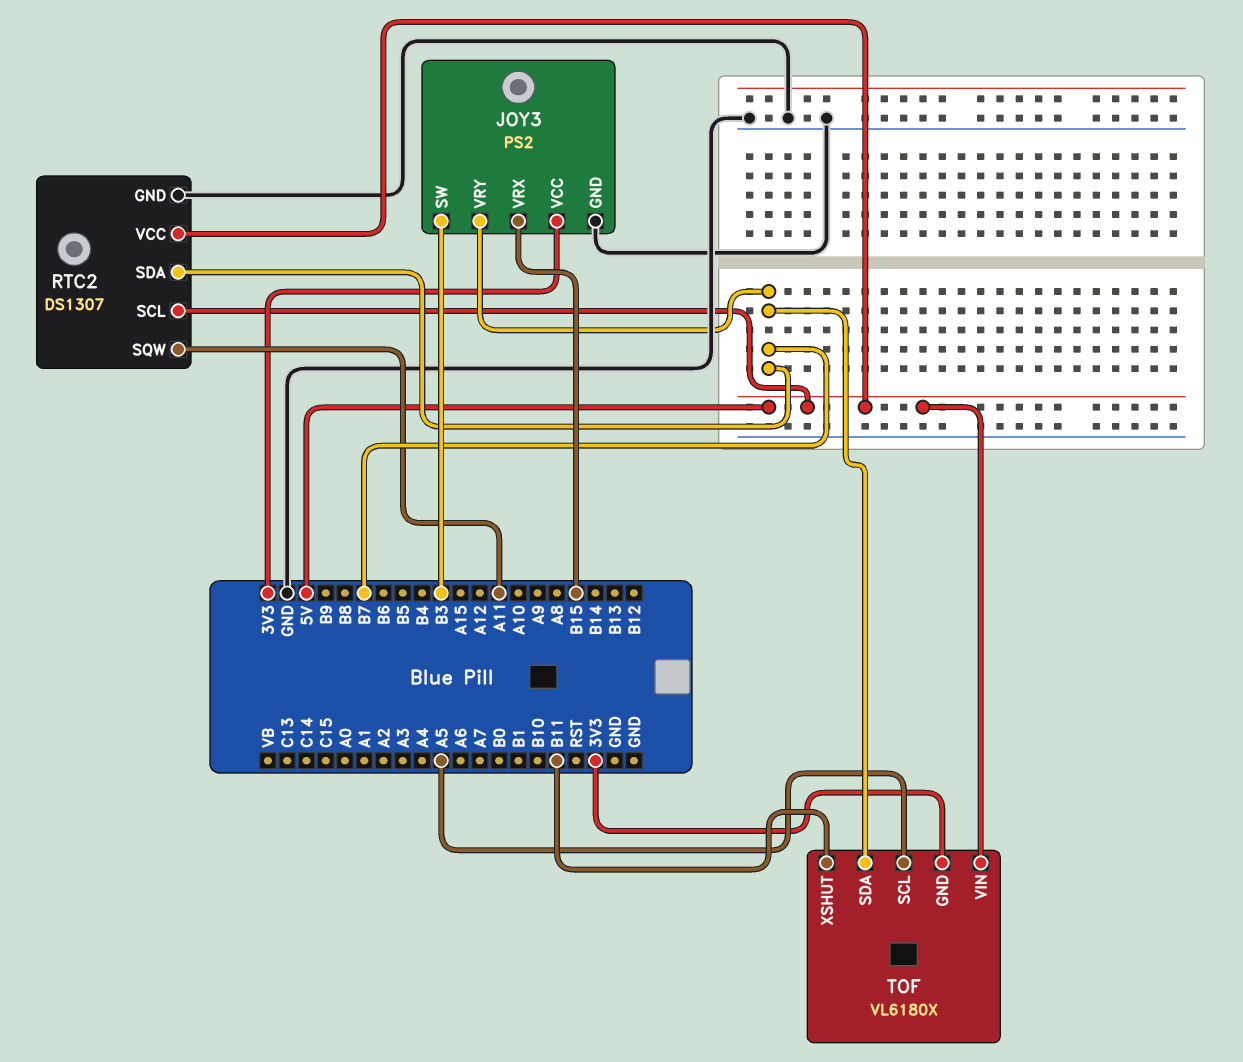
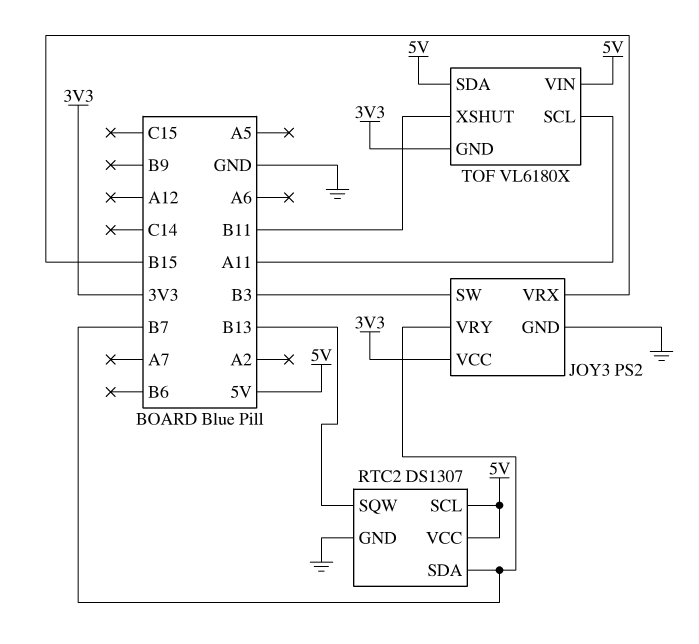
RTC2 pin SQW: A11 -> B13
TOF pin SCL: A5 -> A11
TOF pin SDA: B7 -> 5V

